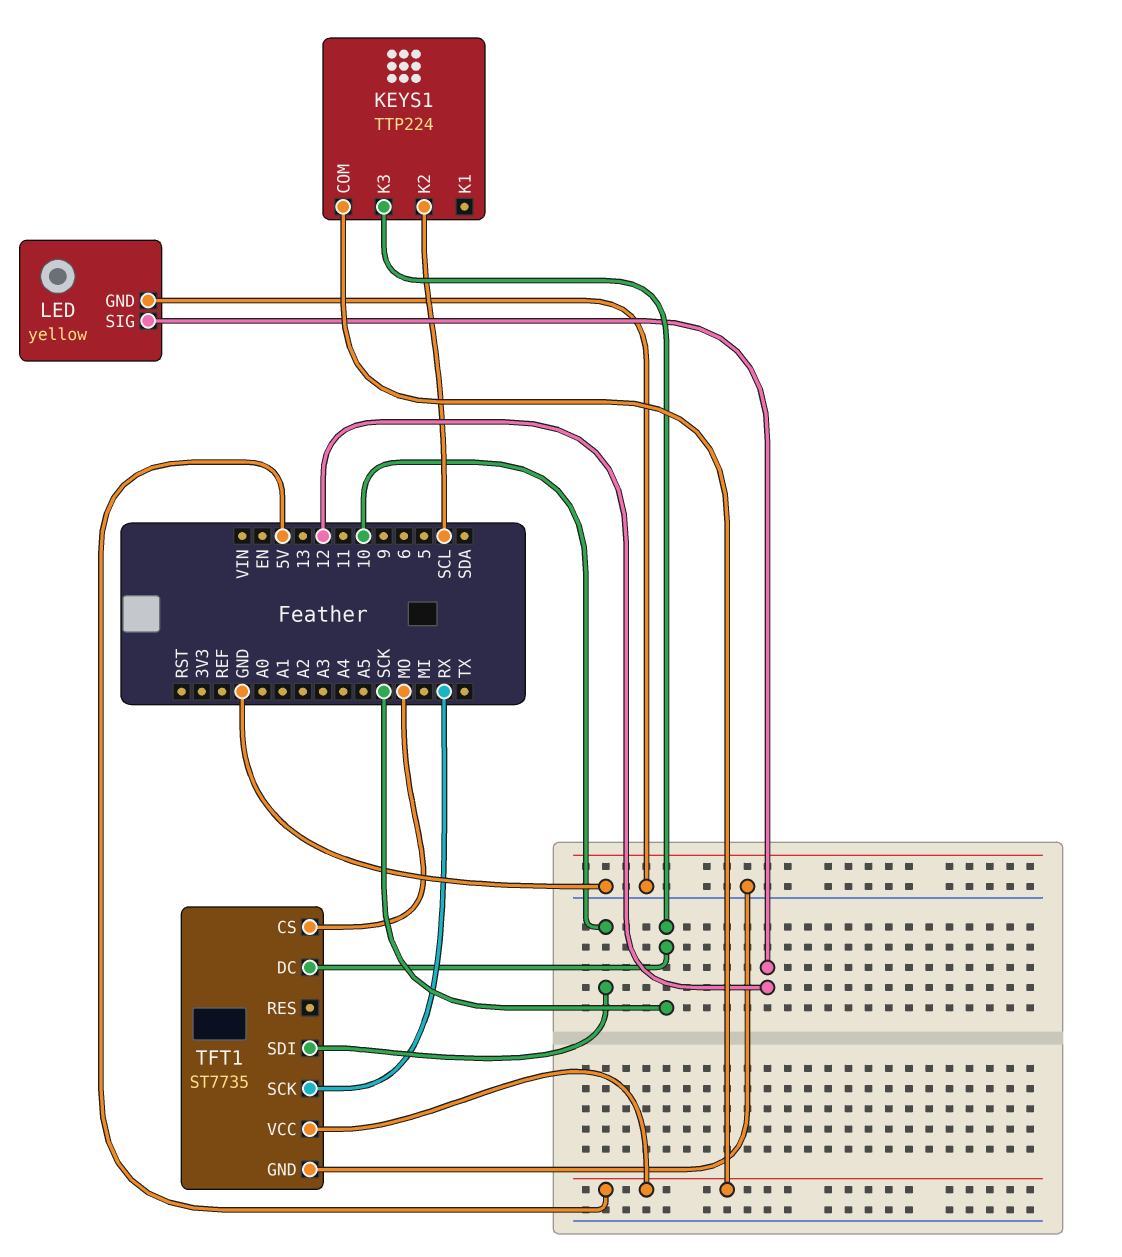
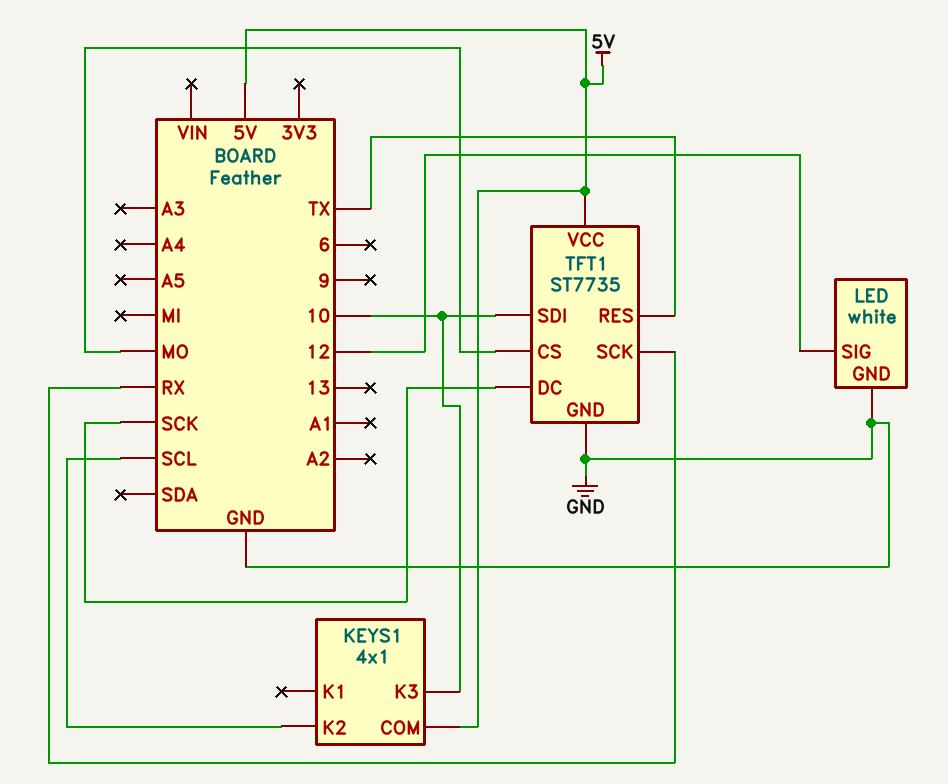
KEYS1: TTP224 -> 4x1
KEYS1 pin K3: SCK -> 10
LED: yellow -> white
TFT1 pin RES: none -> TX

